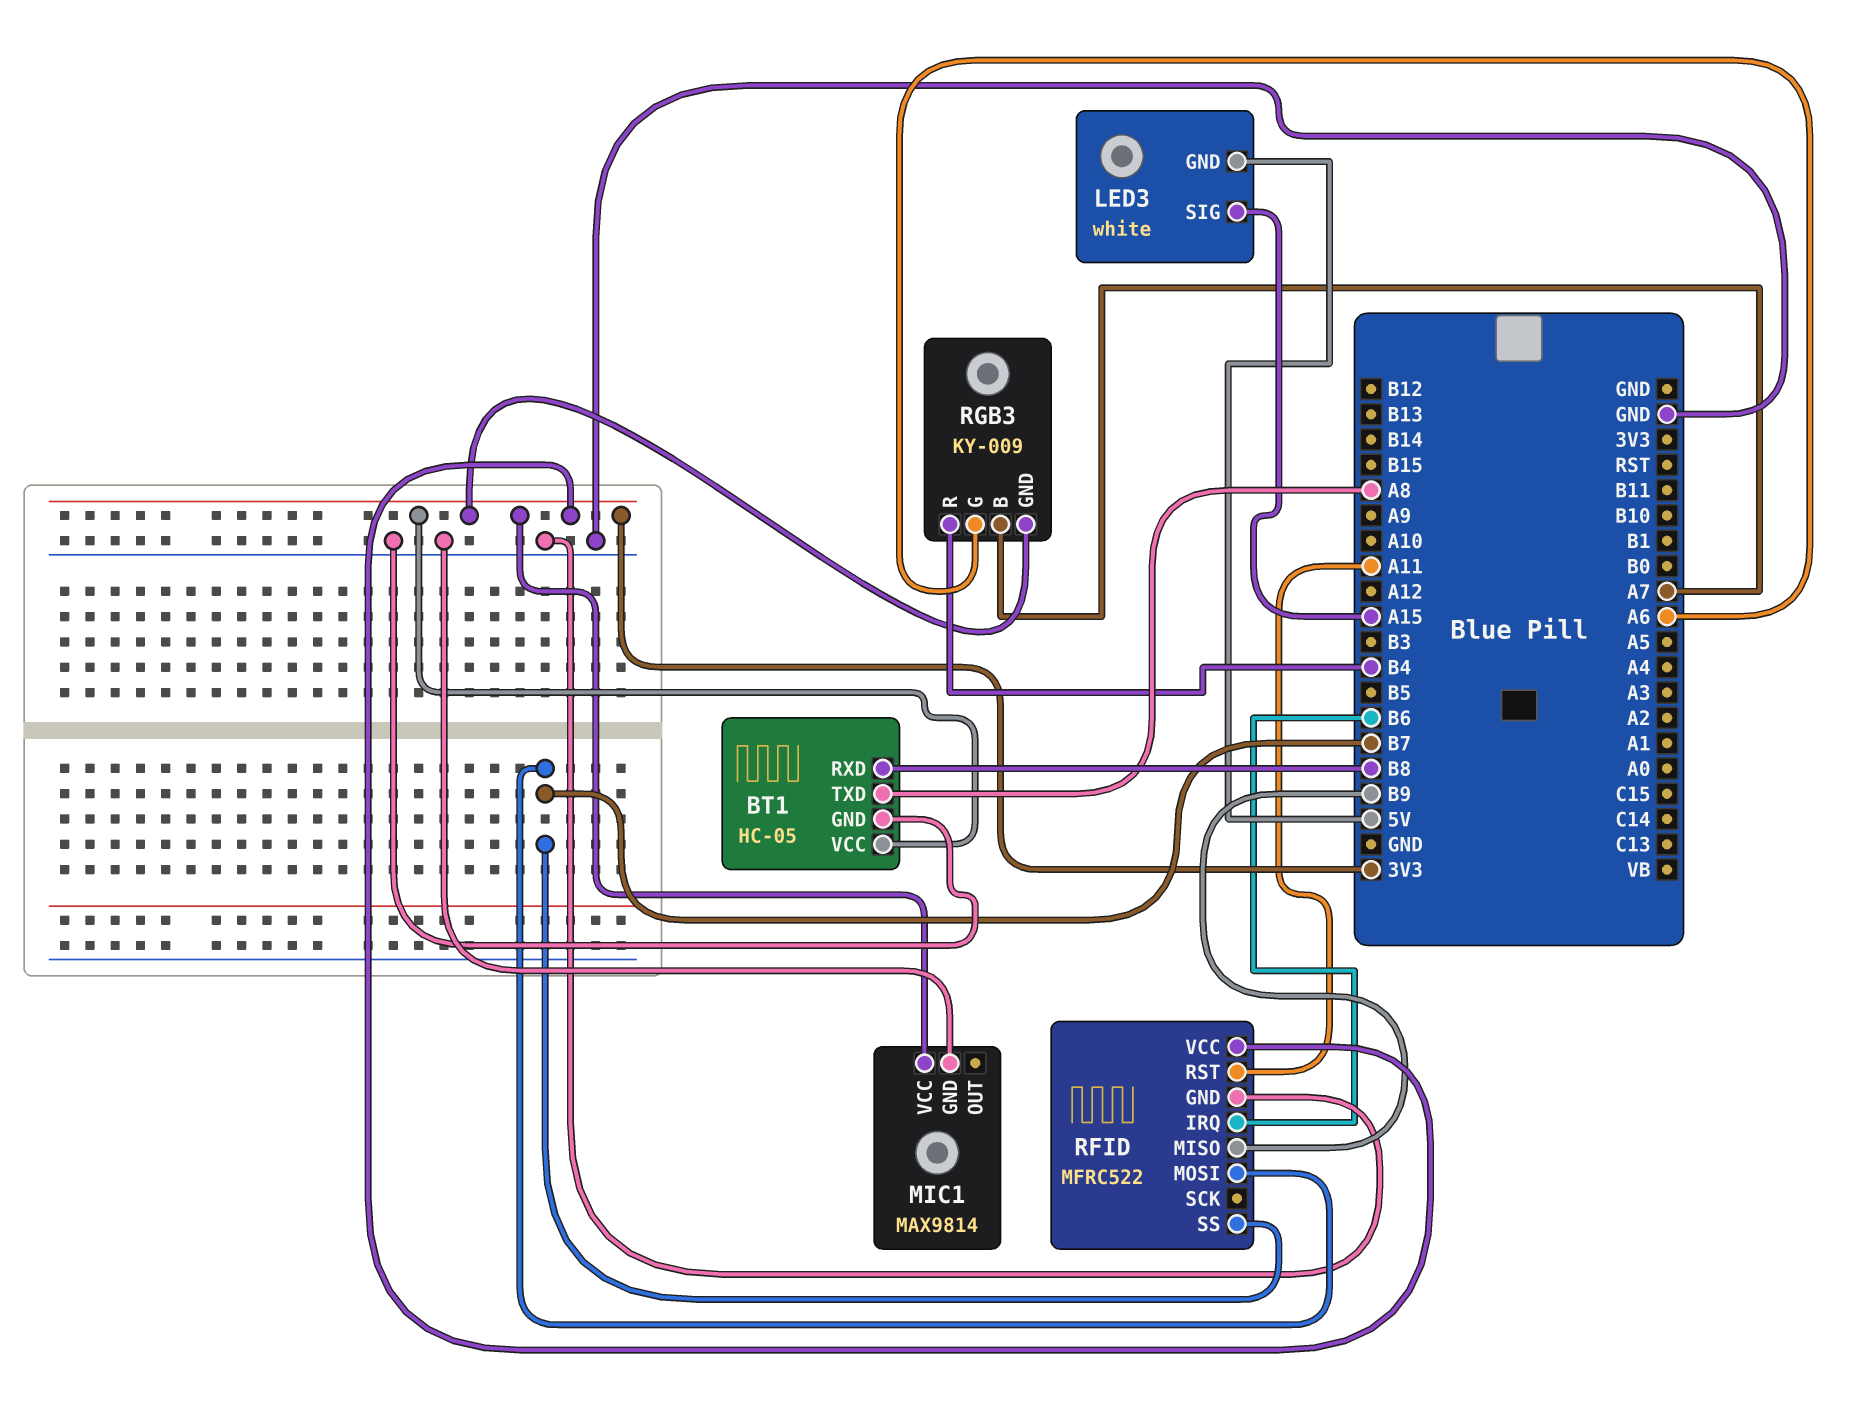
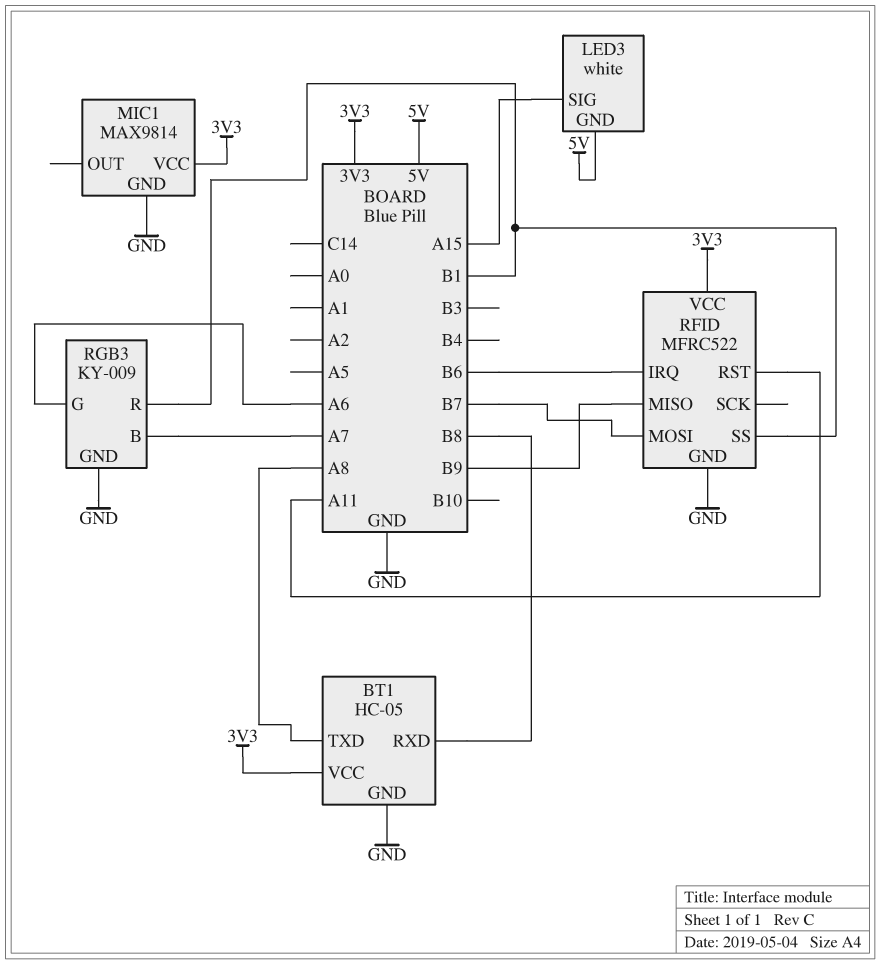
RFID pin SS: B7 -> B1
RGB3 pin GND: 3V3 -> GND
RGB3 pin R: B4 -> B1

